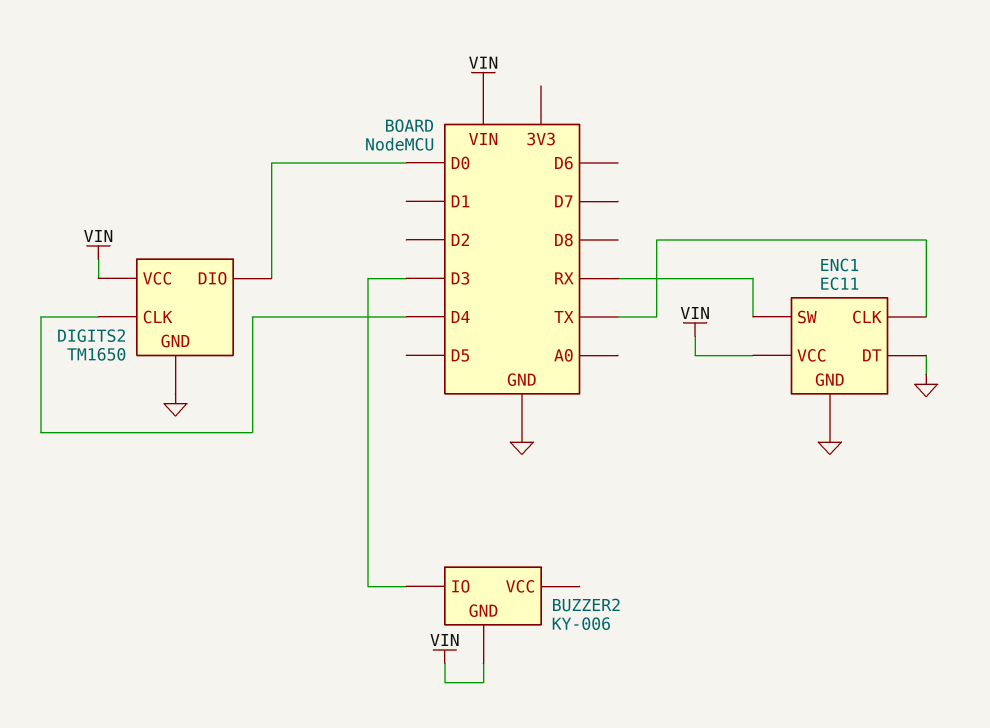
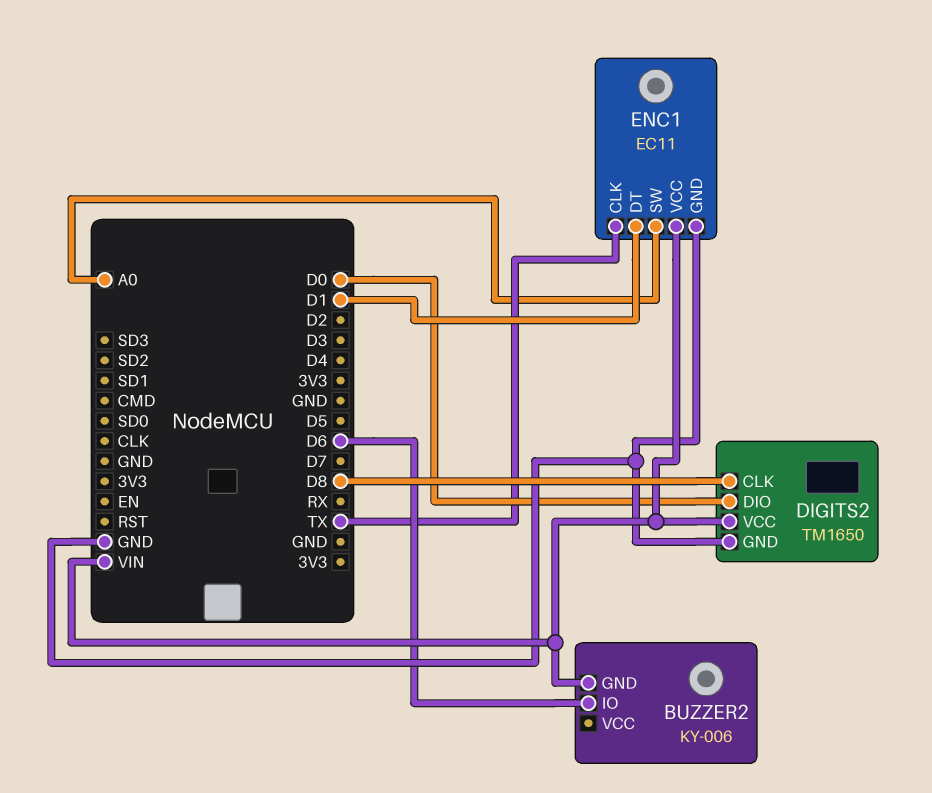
BUZZER2 pin IO: D3 -> D6
DIGITS2 pin CLK: D4 -> D8
ENC1 pin DT: GND -> D1
ENC1 pin SW: RX -> A0

